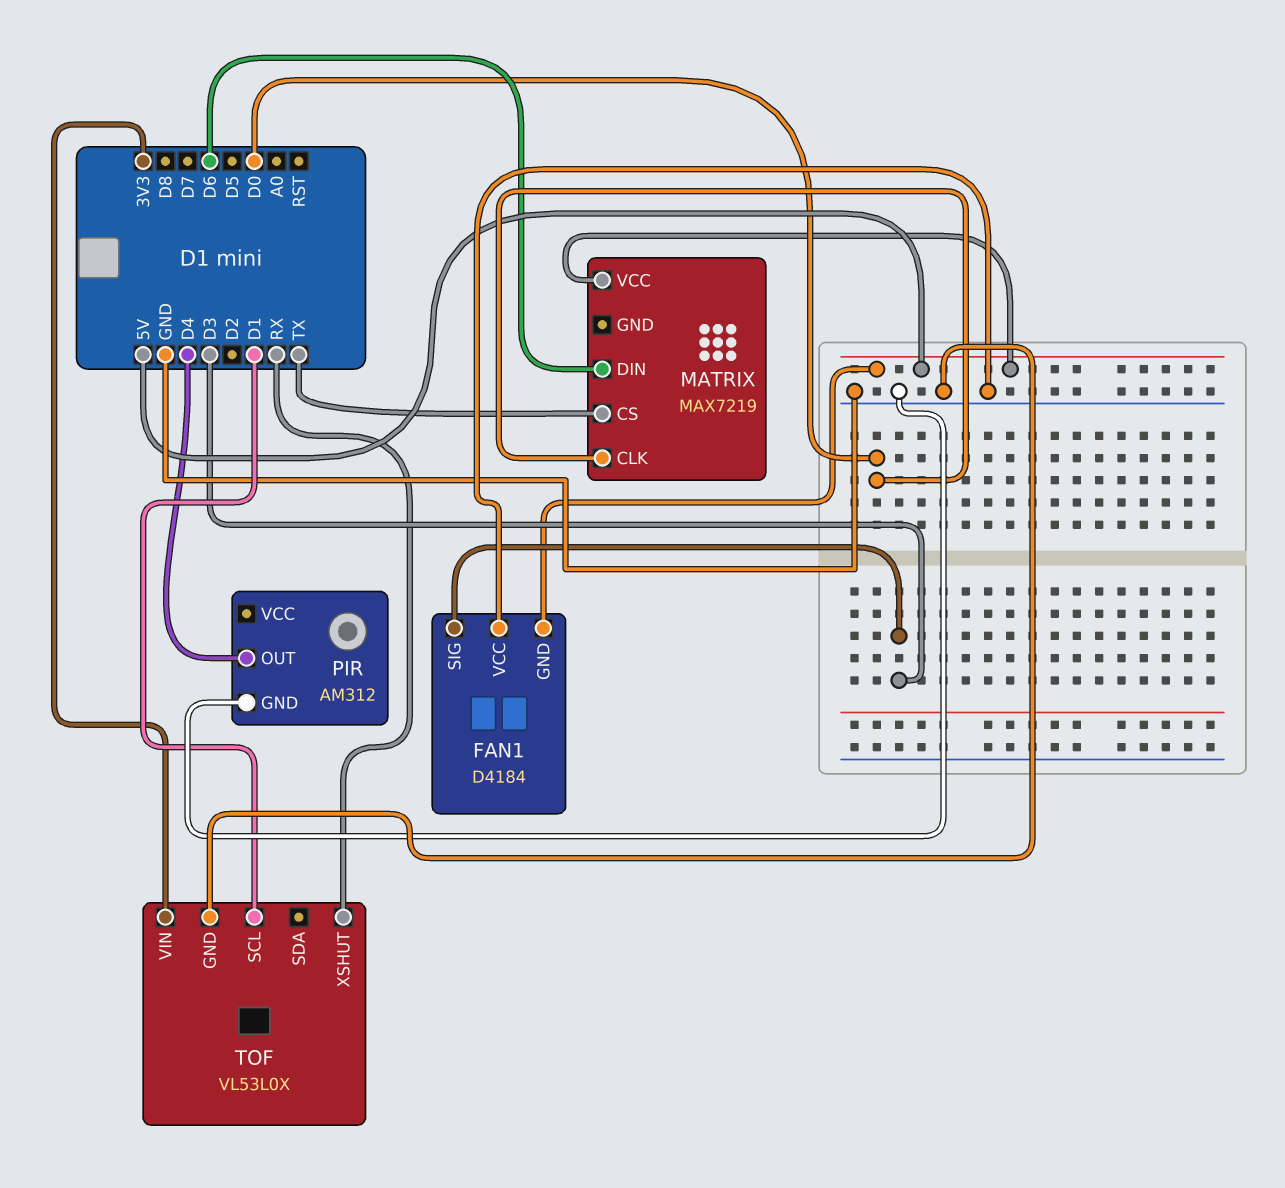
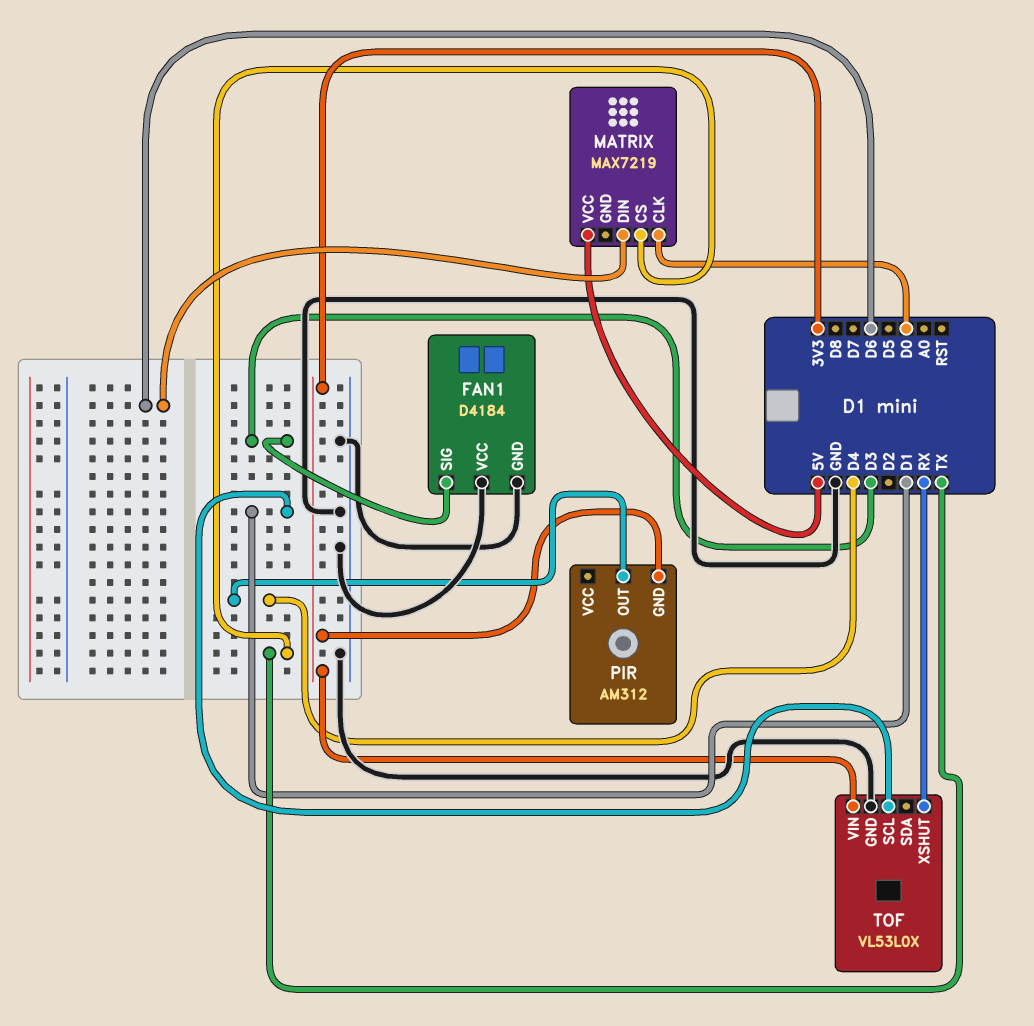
FAN1 pin GND: 5V -> GND
PIR pin GND: GND -> 3V3

